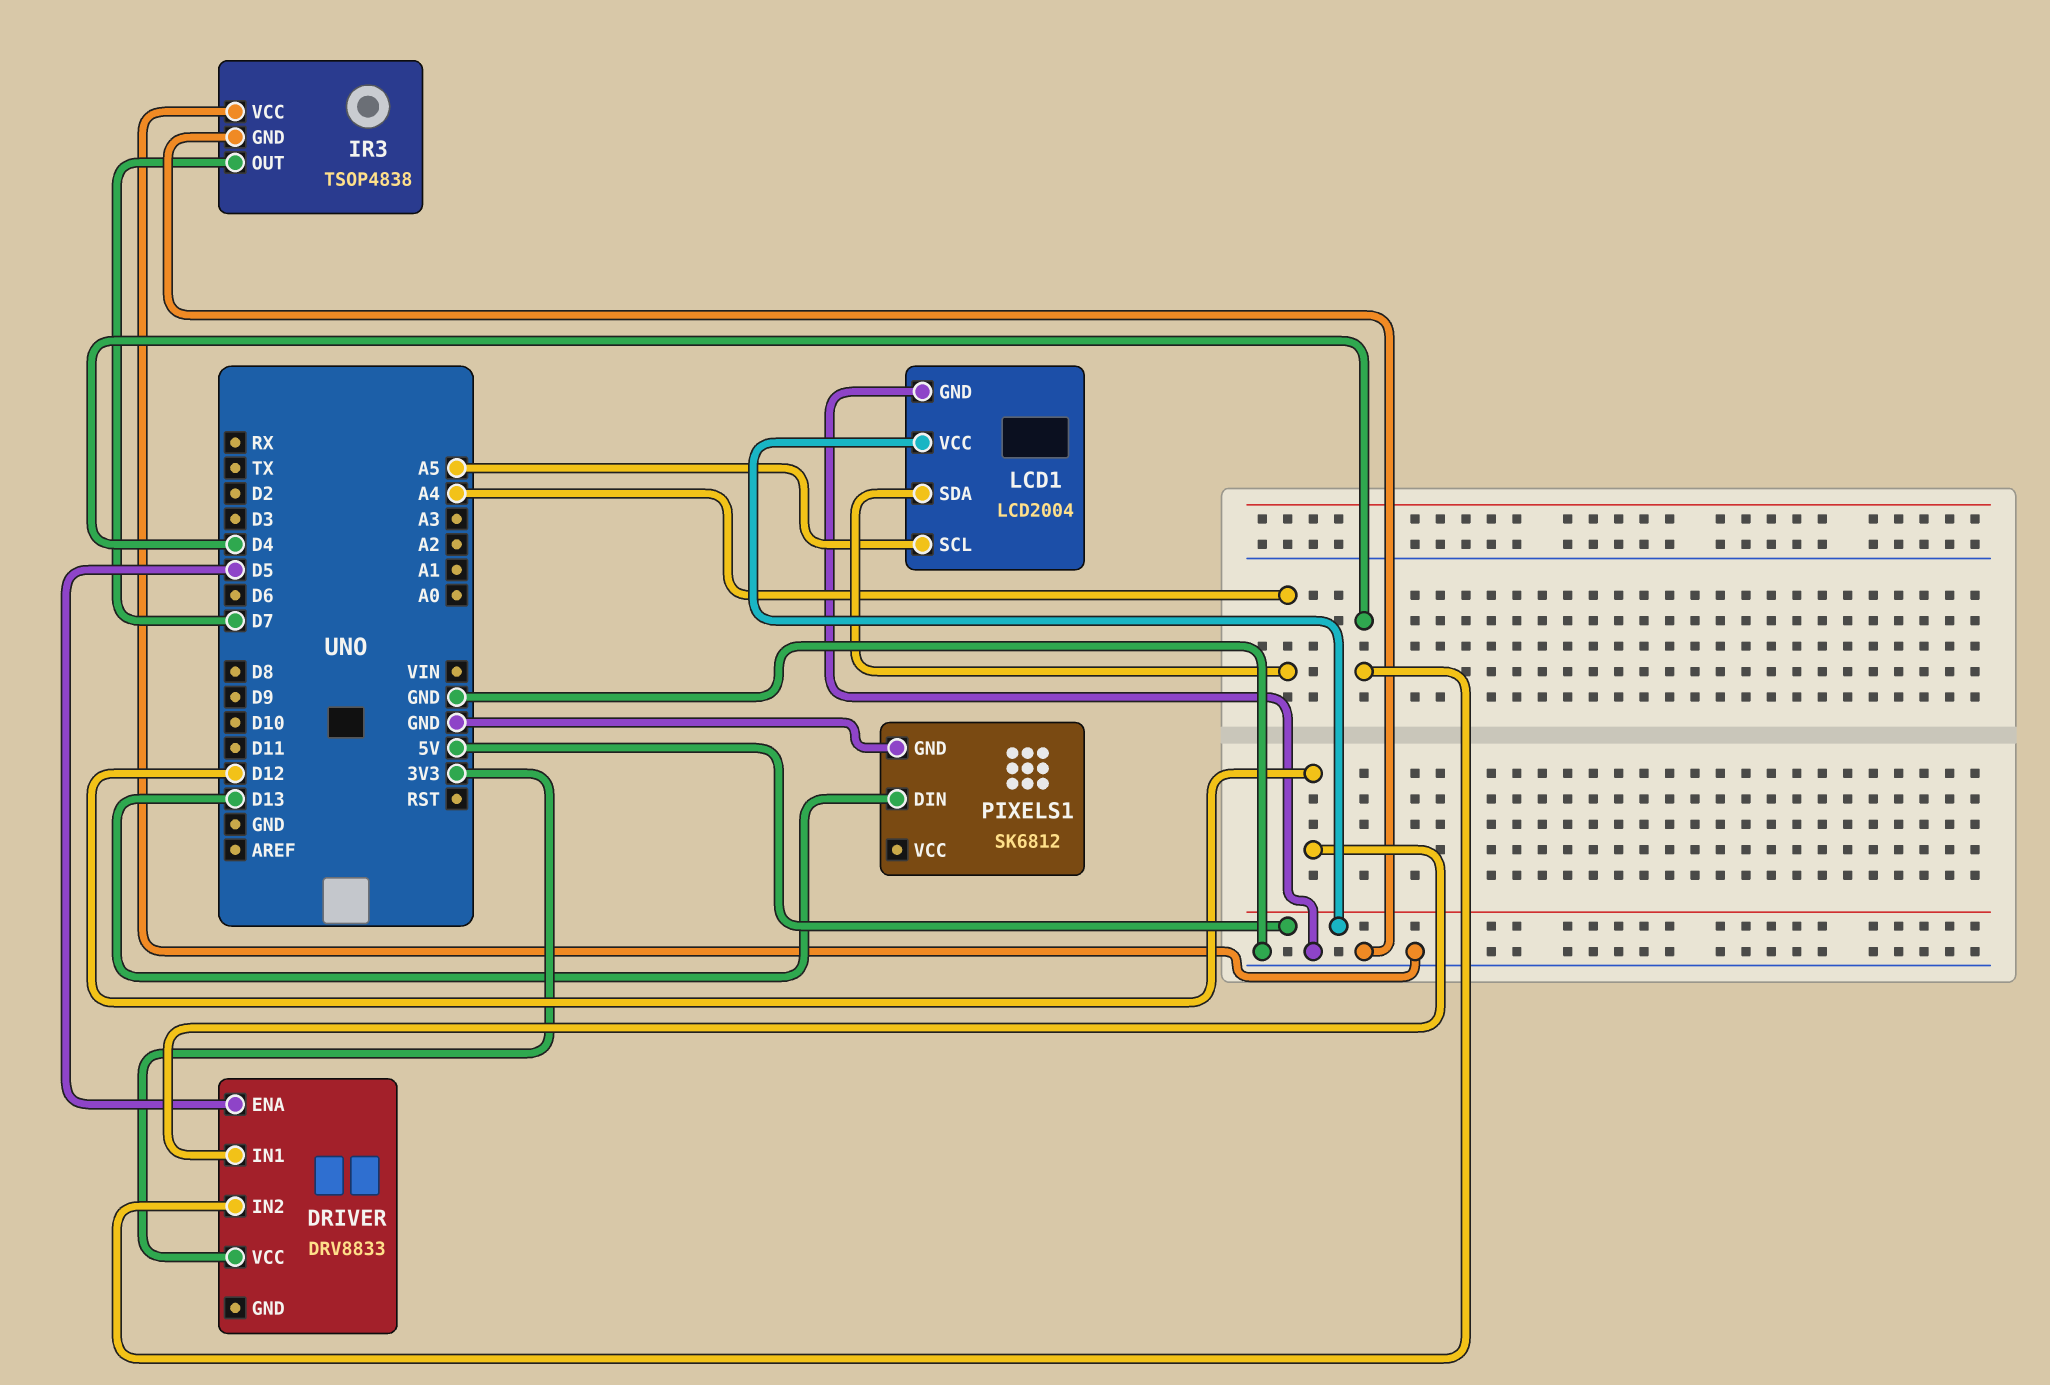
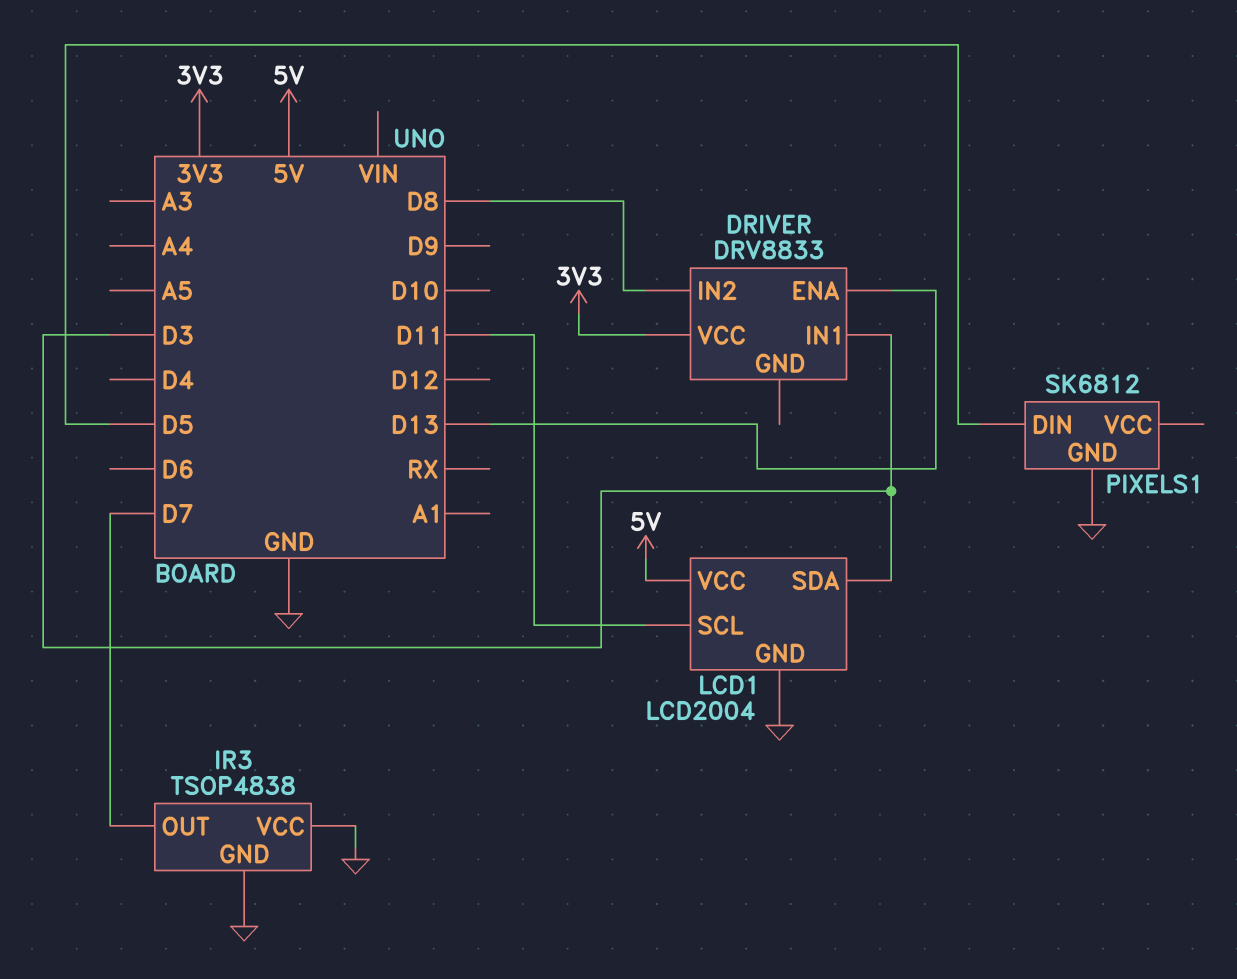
DRIVER pin ENA: D5 -> D13
DRIVER pin IN1: D12 -> D3
DRIVER pin IN2: D4 -> D8
LCD1 pin SCL: A5 -> D11
LCD1 pin SDA: A4 -> D3
PIXELS1 pin DIN: D13 -> D5

